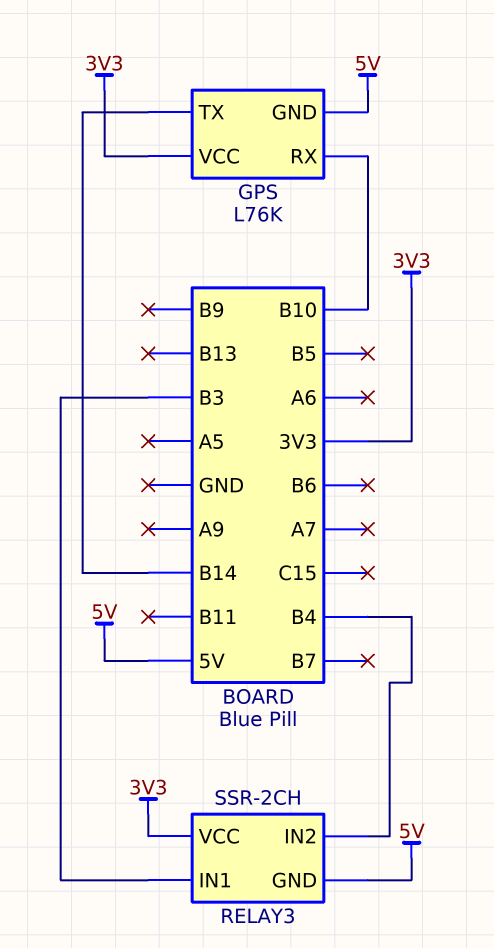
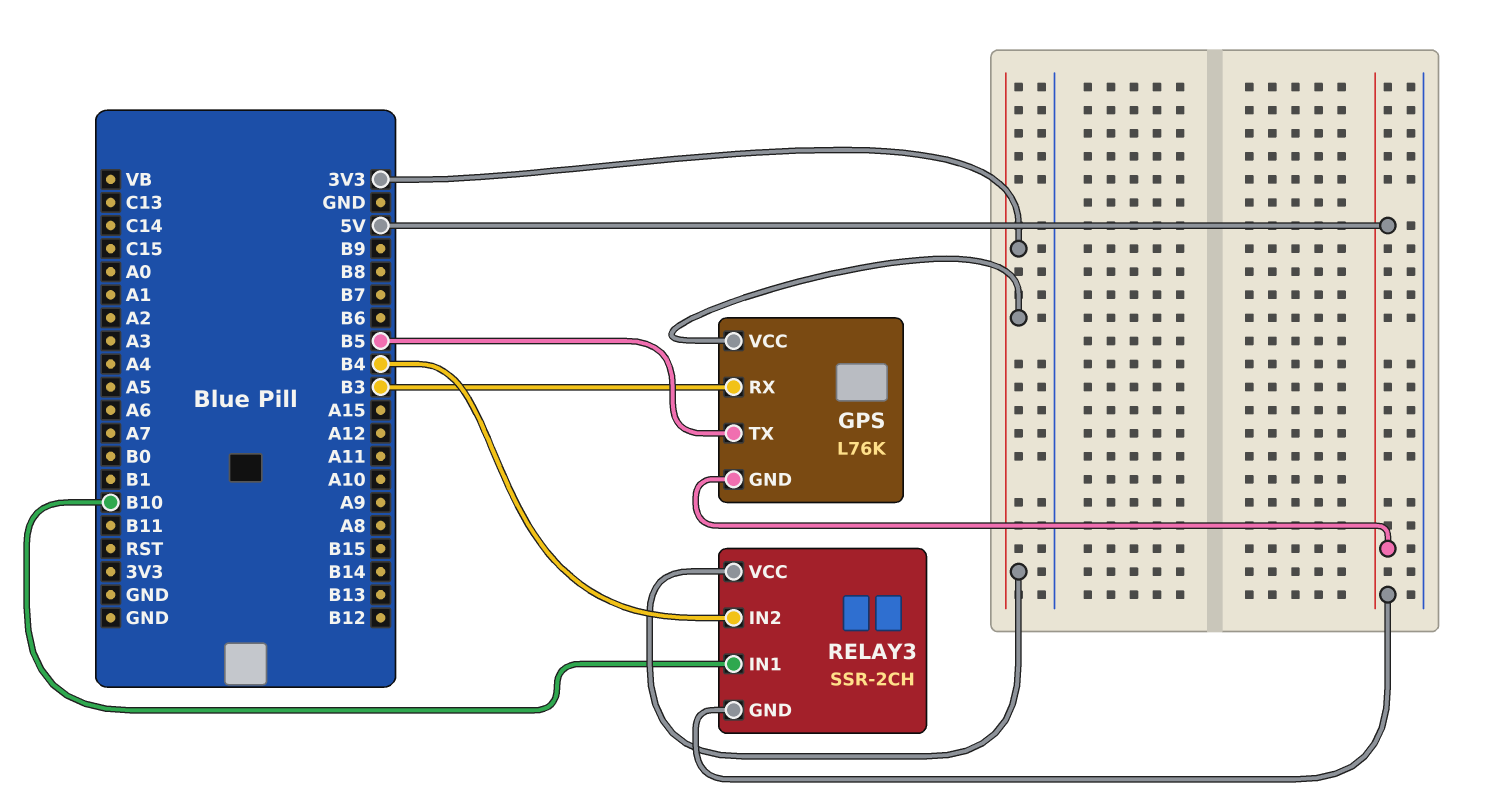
GPS pin RX: B10 -> B3
GPS pin TX: B14 -> B5
RELAY3 pin IN1: B3 -> B10

